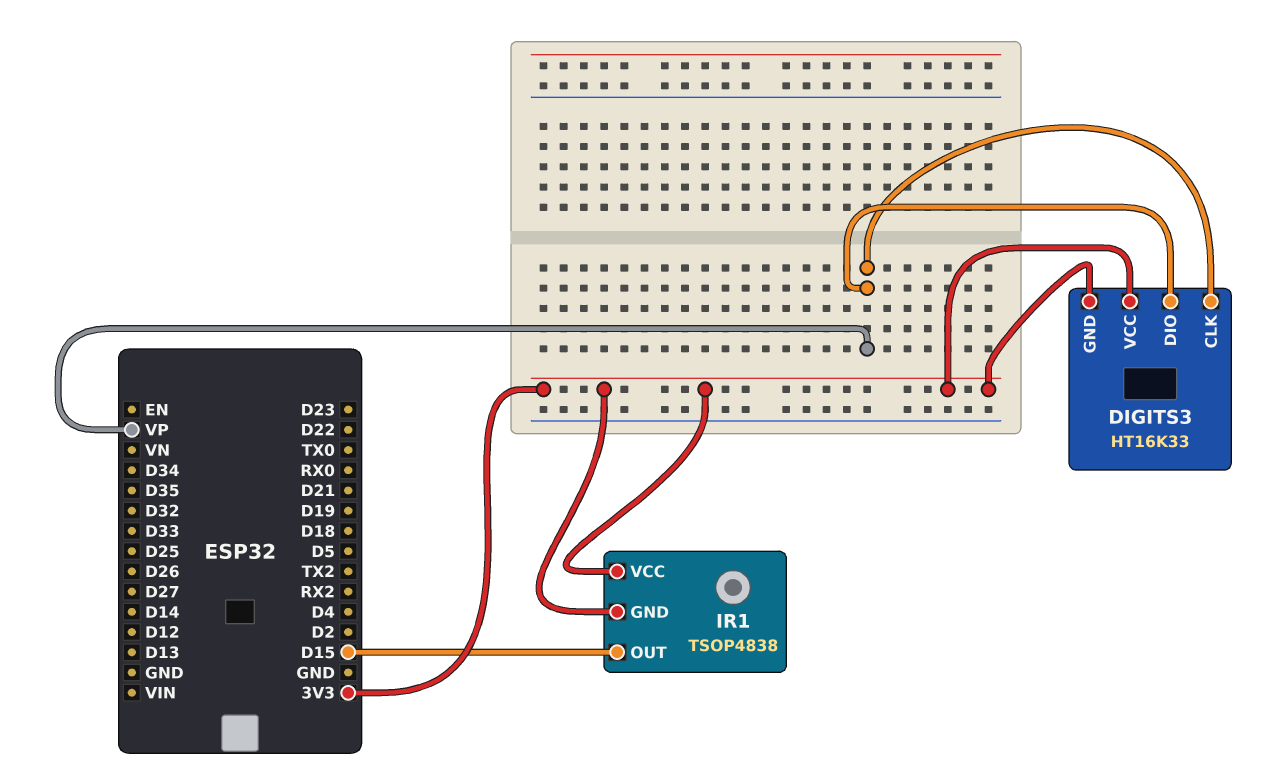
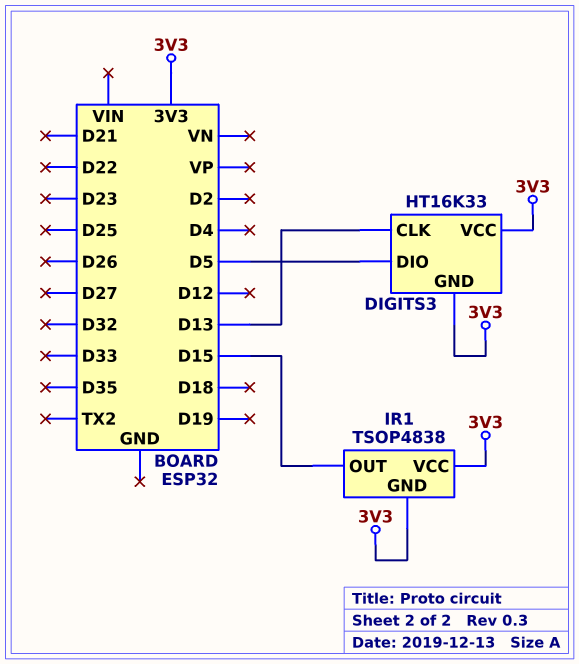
DIGITS3 pin CLK: VP -> D13
DIGITS3 pin DIO: VP -> D5

